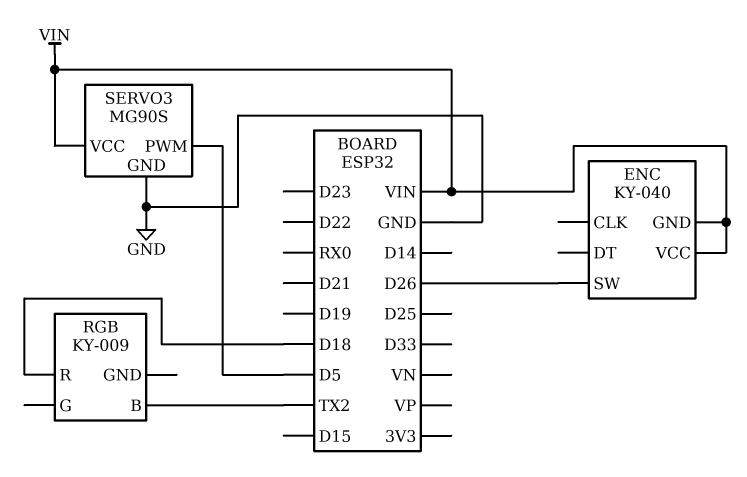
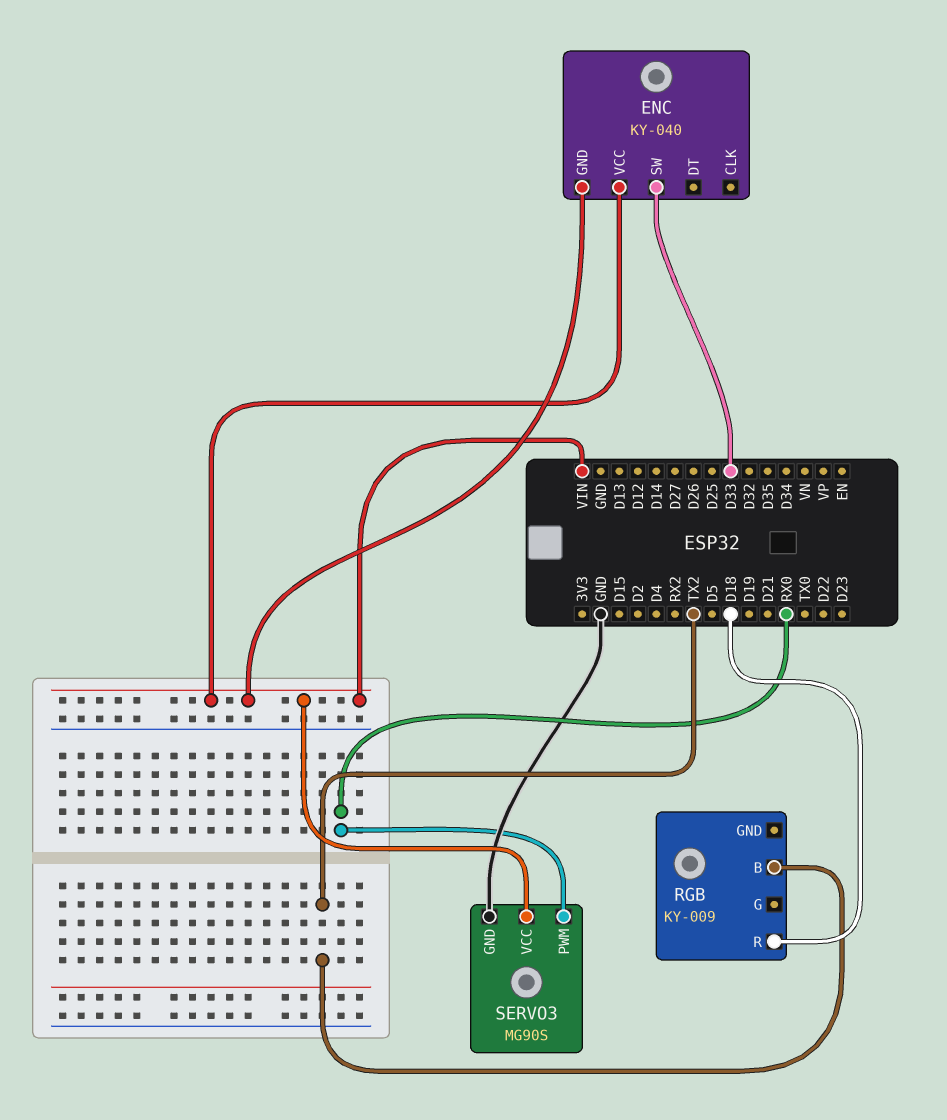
ENC pin SW: D26 -> D33
SERVO3 pin PWM: D5 -> RX0

